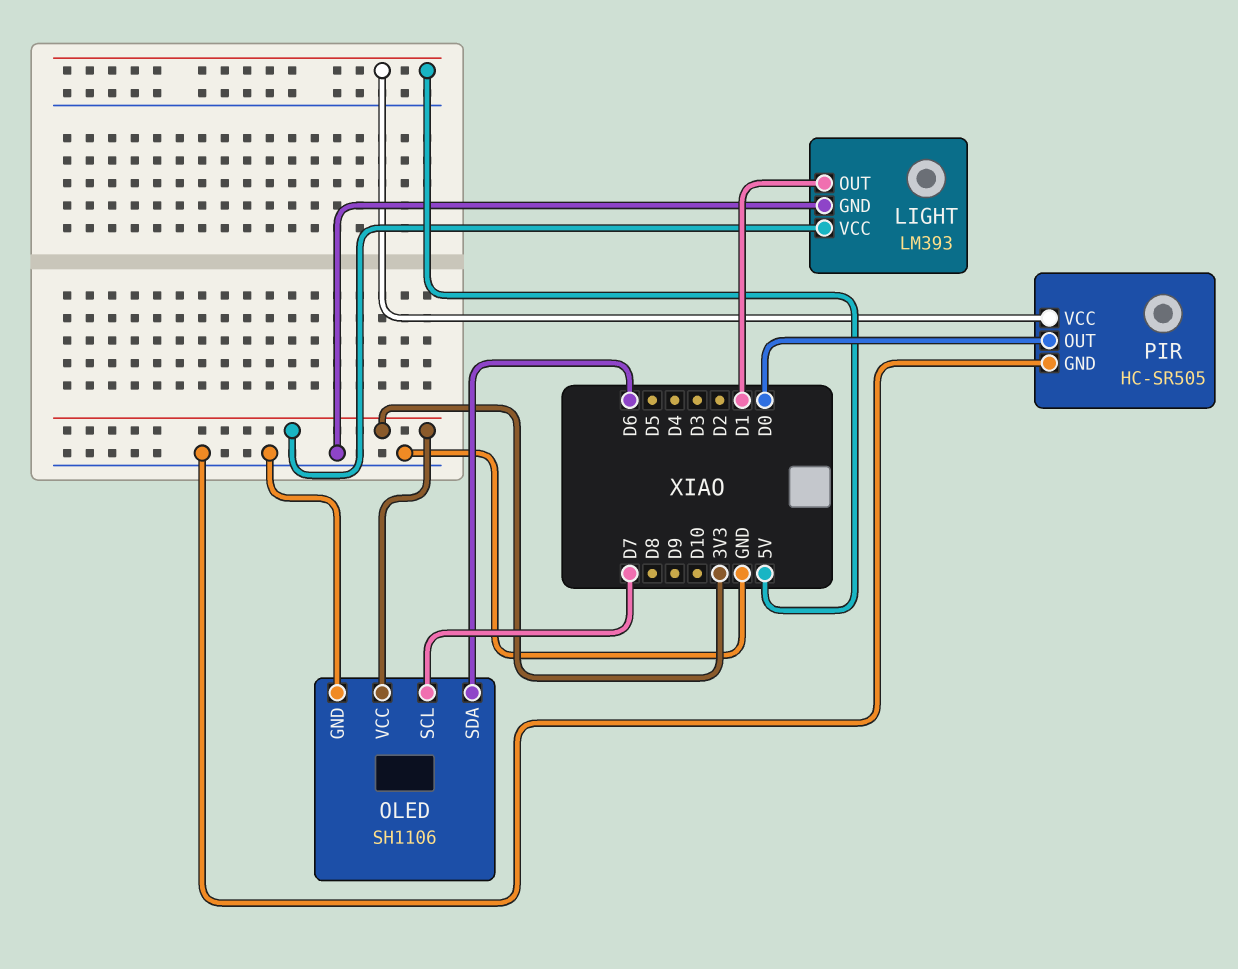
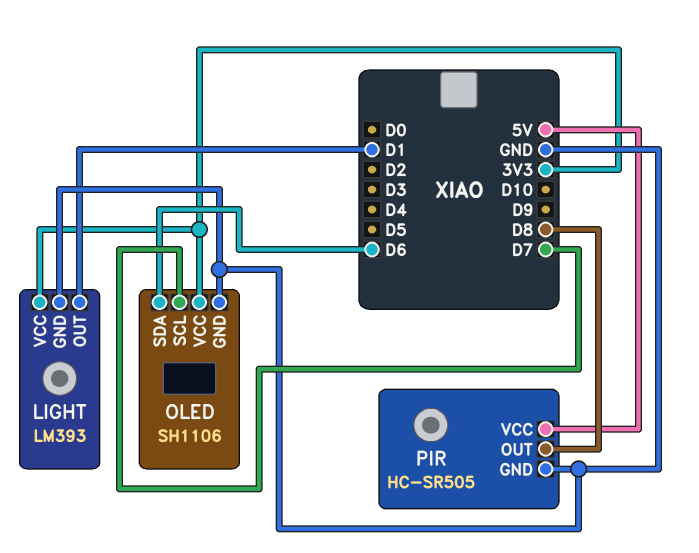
PIR pin OUT: D0 -> D8

